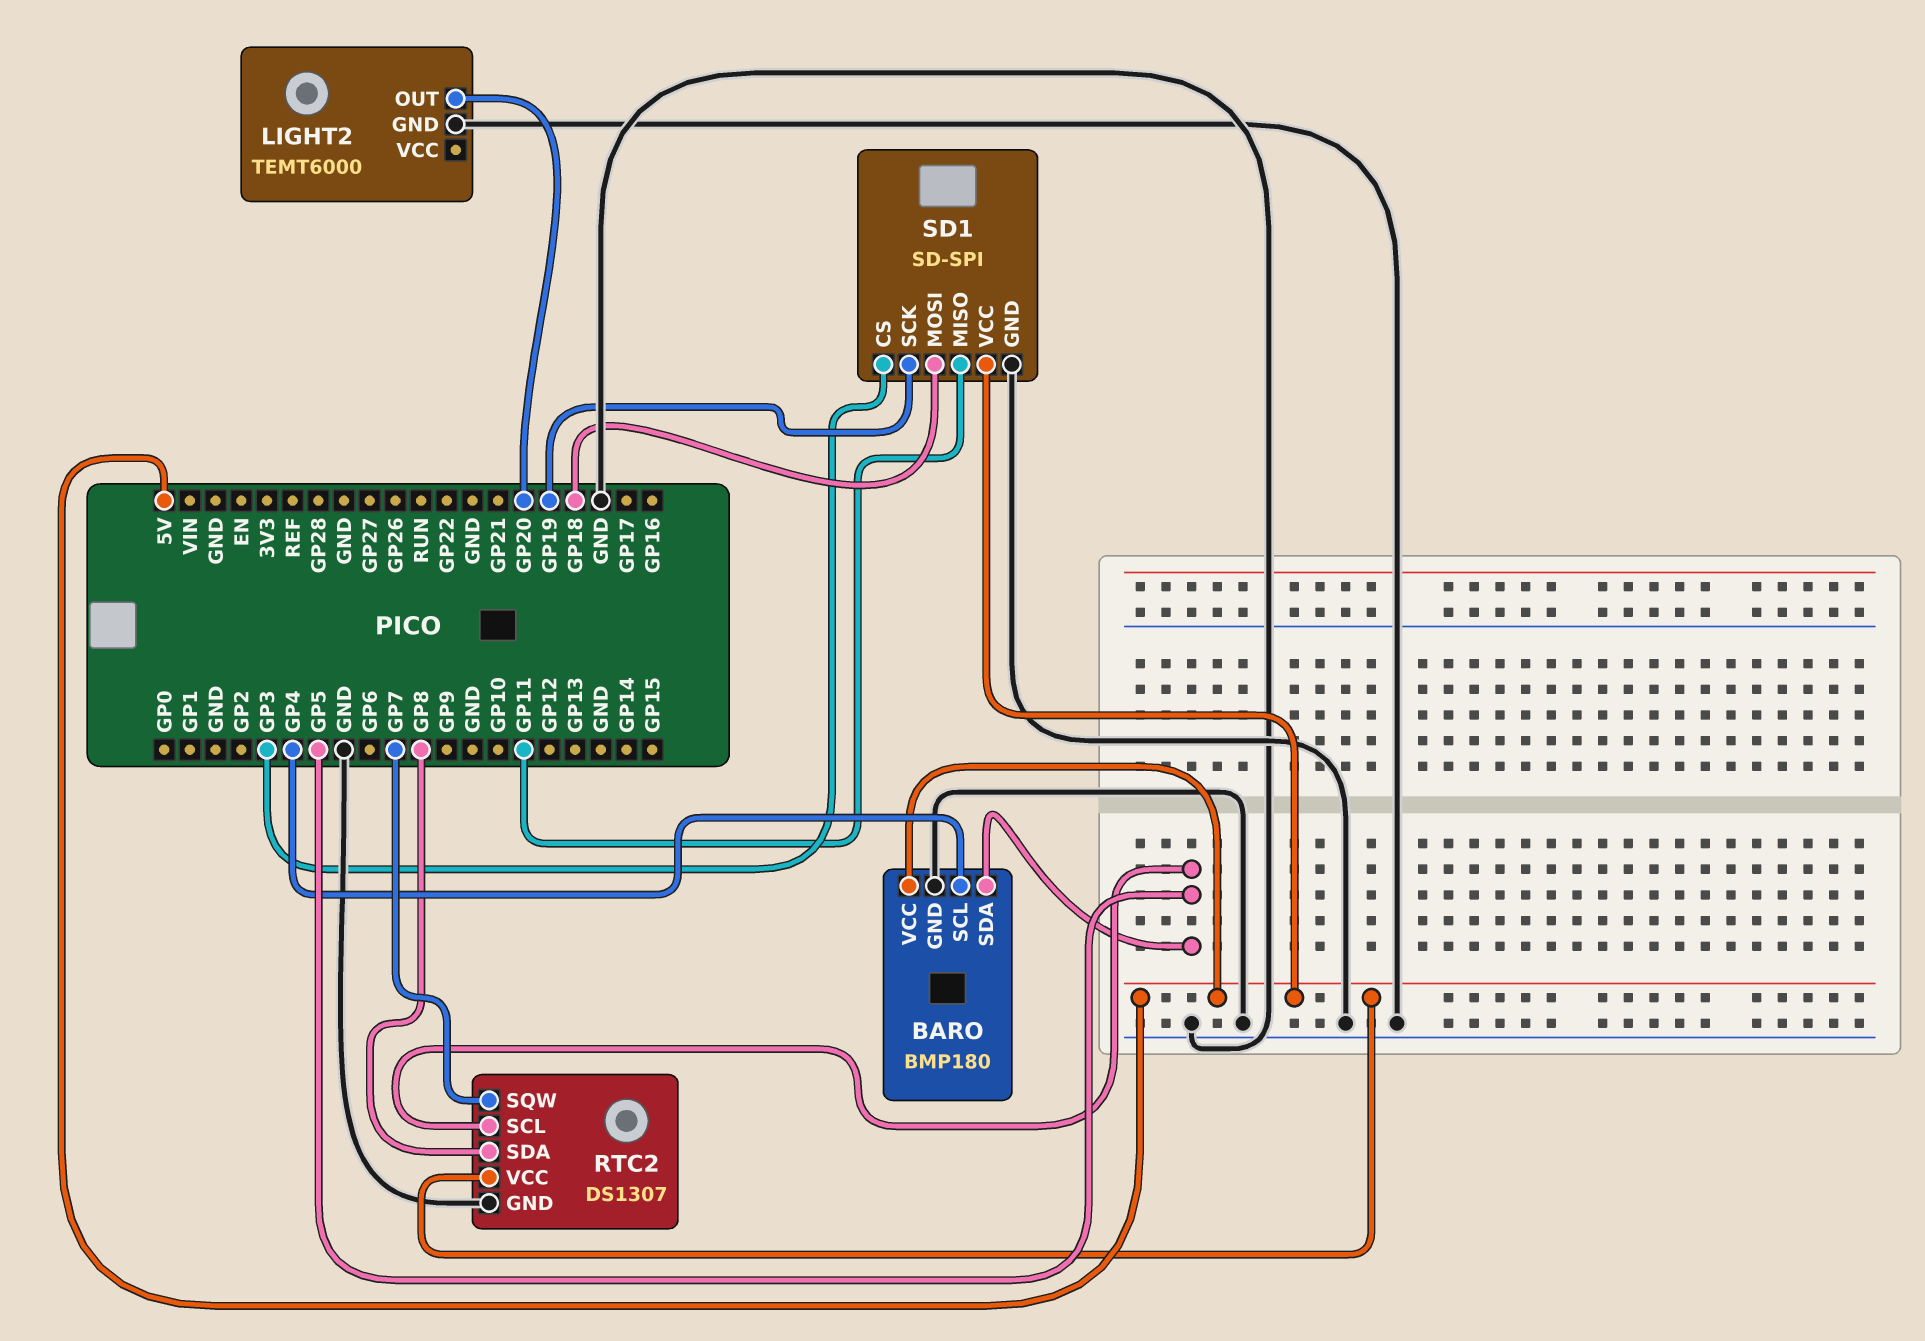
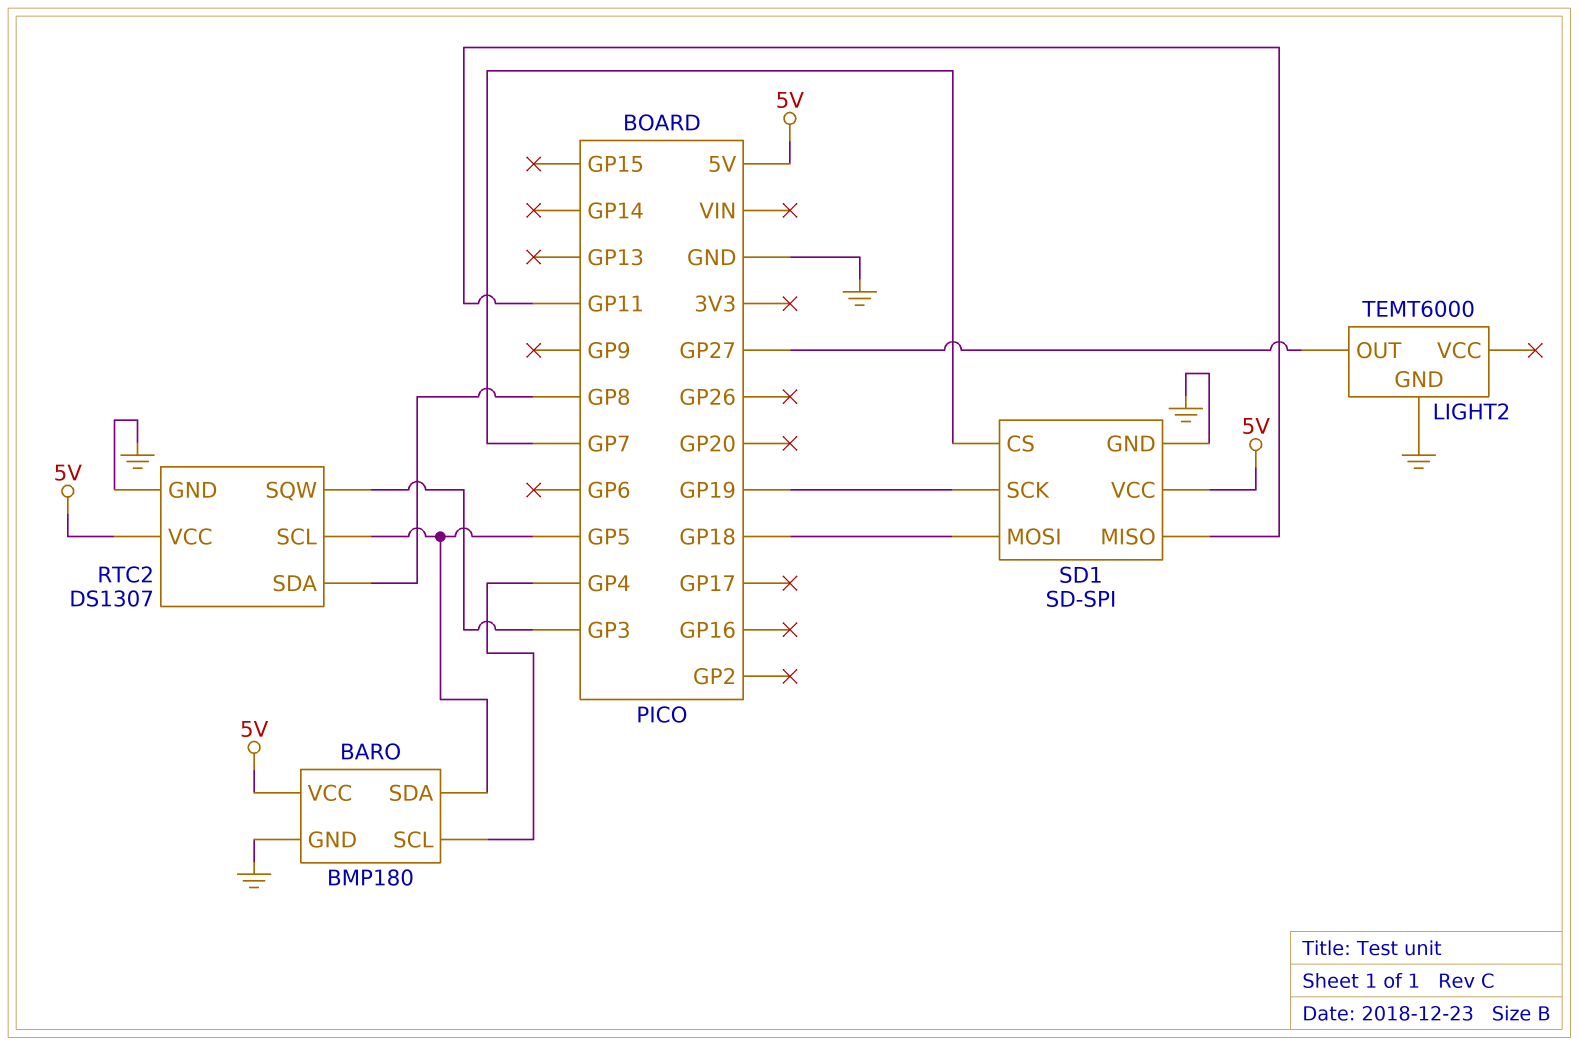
LIGHT2 pin OUT: GP20 -> GP27
RTC2 pin SQW: GP7 -> GP3
SD1 pin CS: GP3 -> GP7

